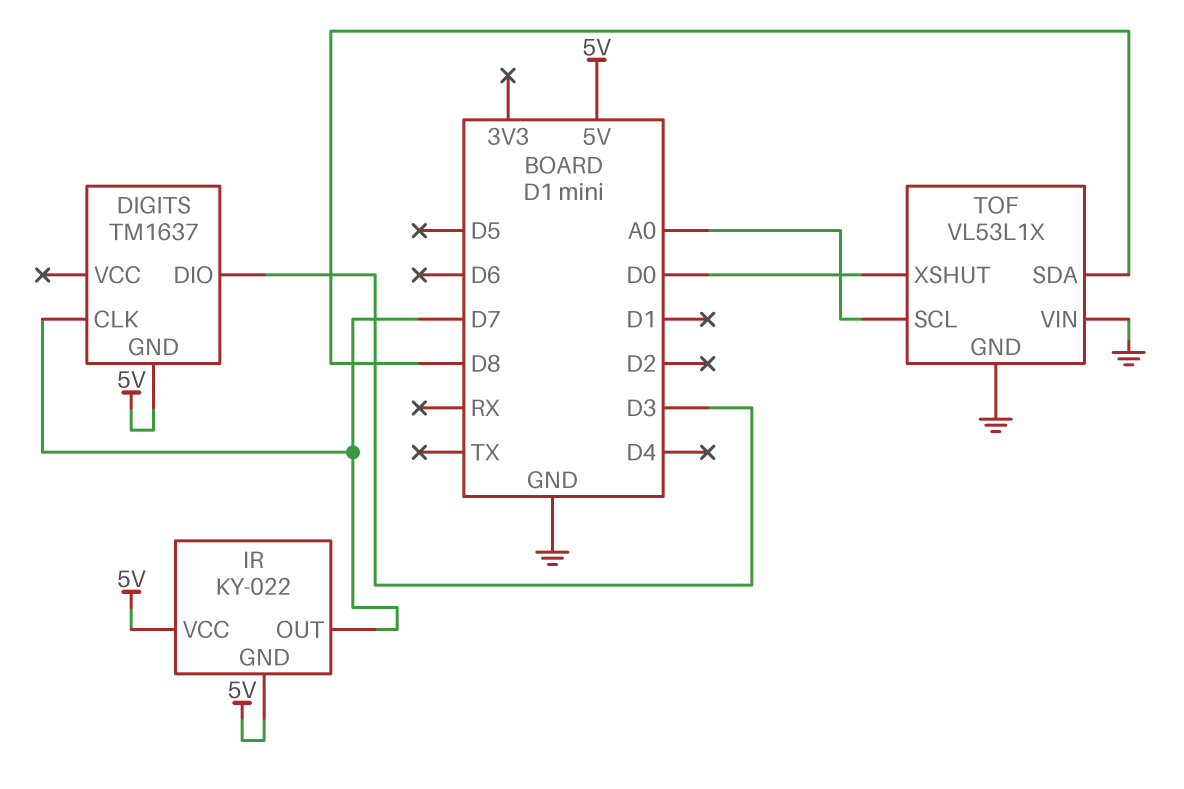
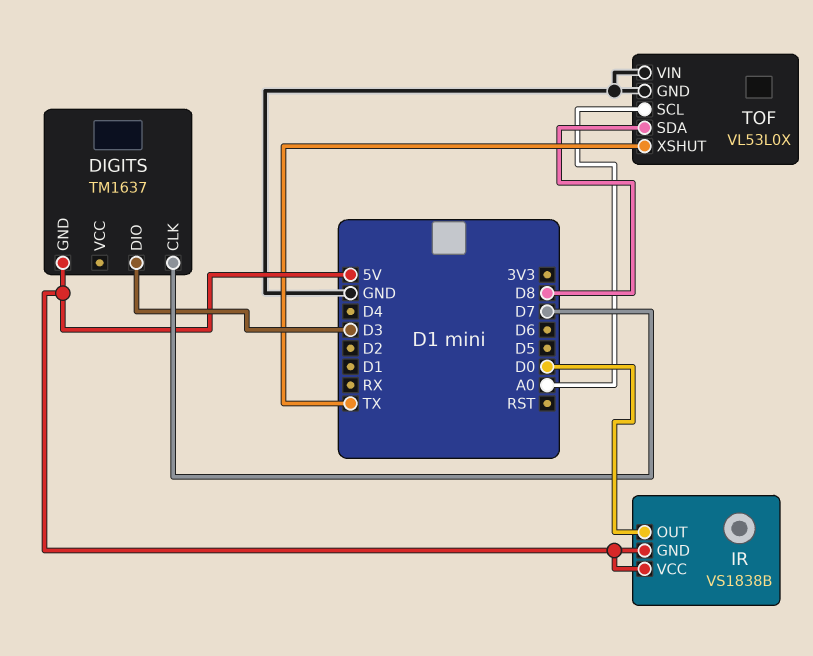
IR: KY-022 -> VS1838B
IR pin OUT: D7 -> D0
TOF: VL53L1X -> VL53L0X
TOF pin XSHUT: D0 -> TX

